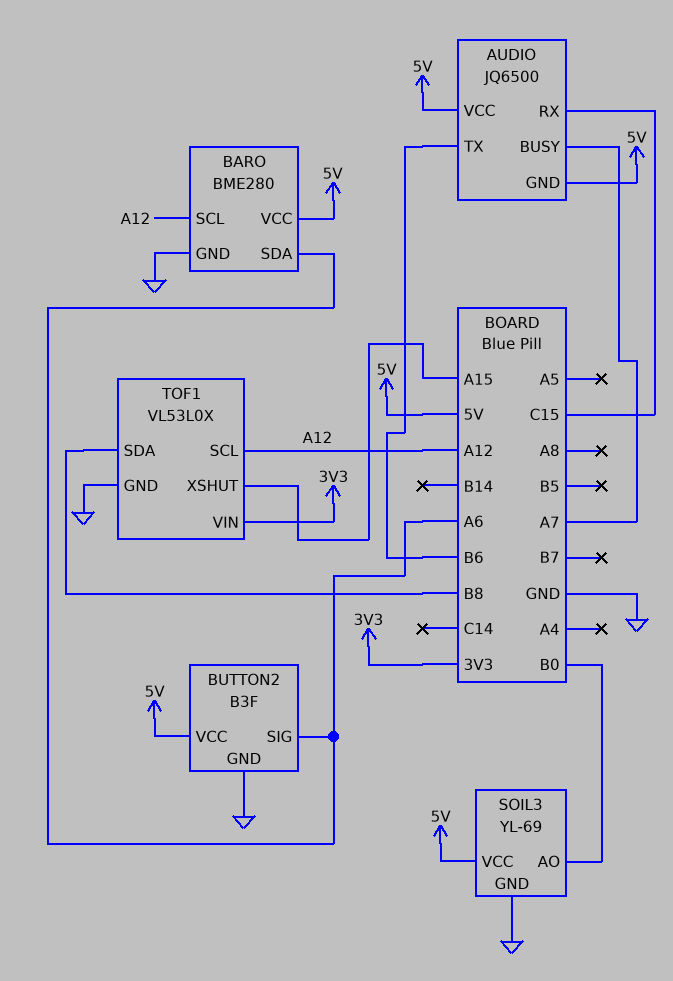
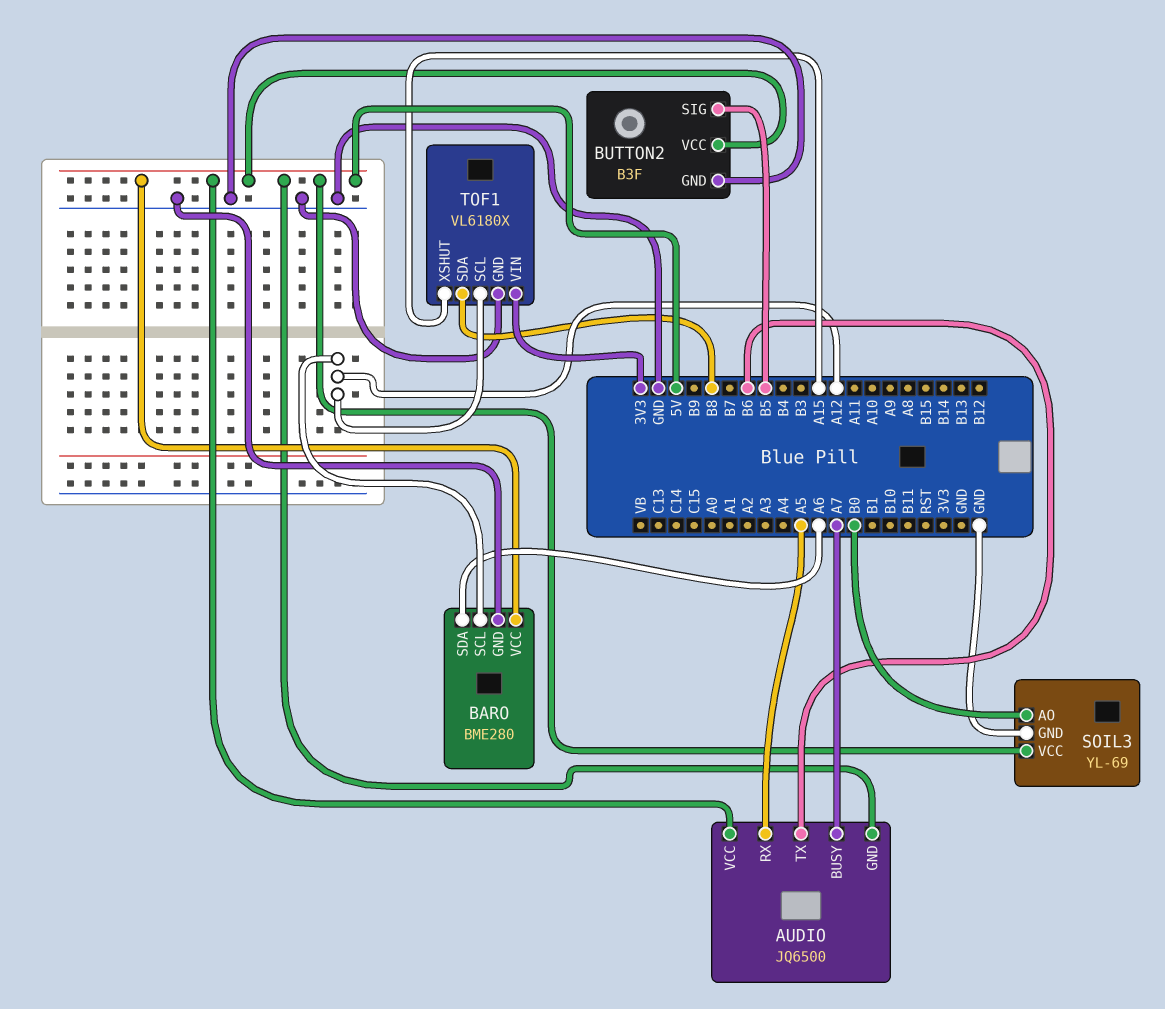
AUDIO pin RX: C15 -> A5
BUTTON2 pin SIG: A6 -> B5
TOF1: VL53L0X -> VL6180X

